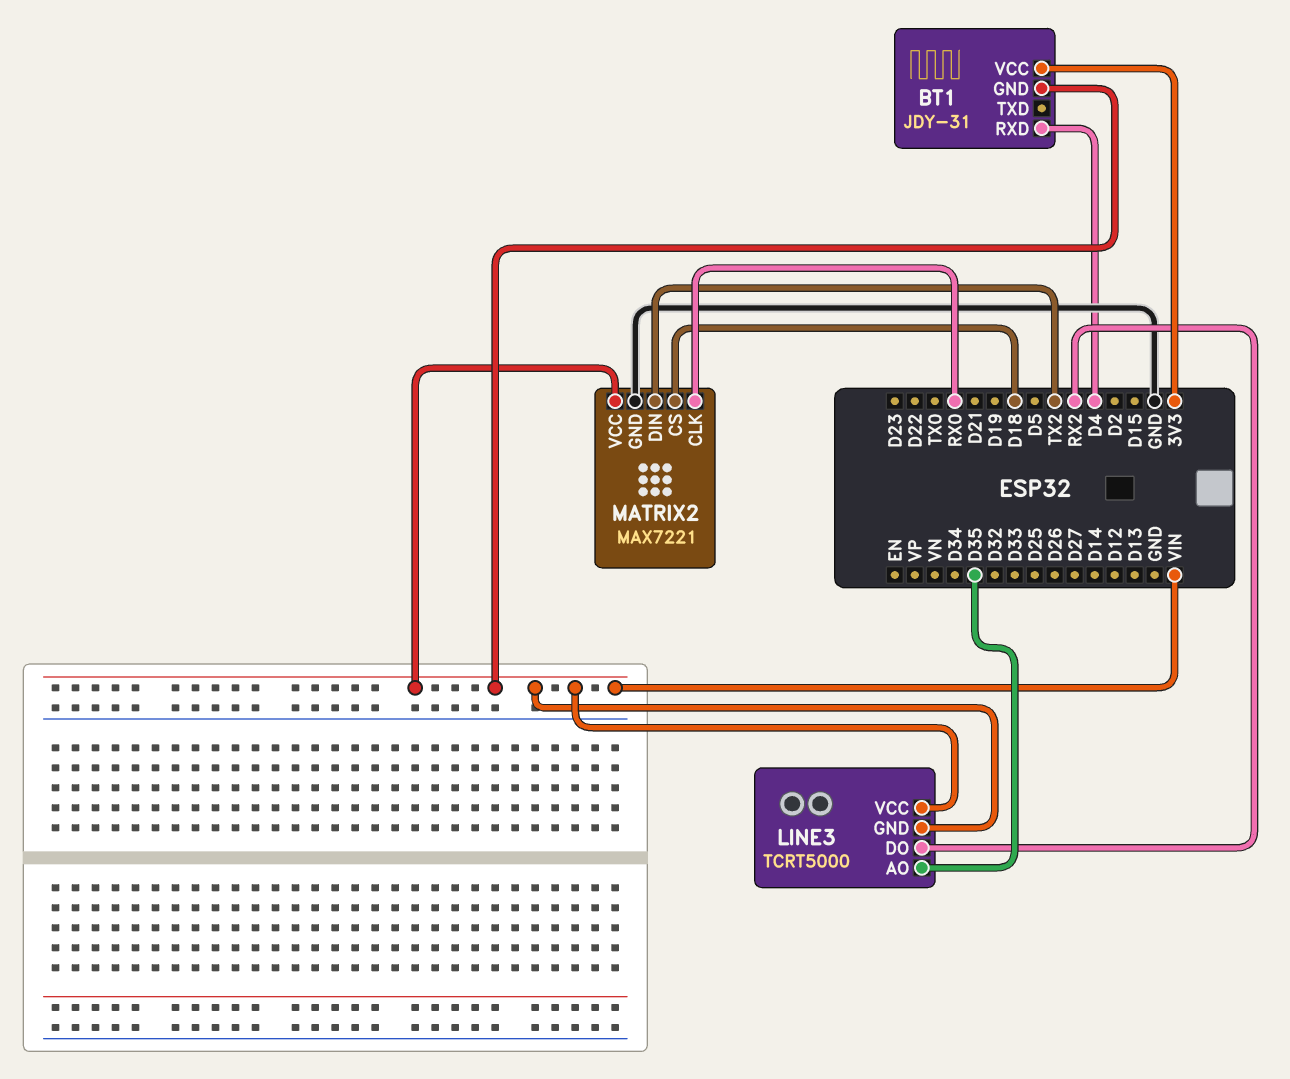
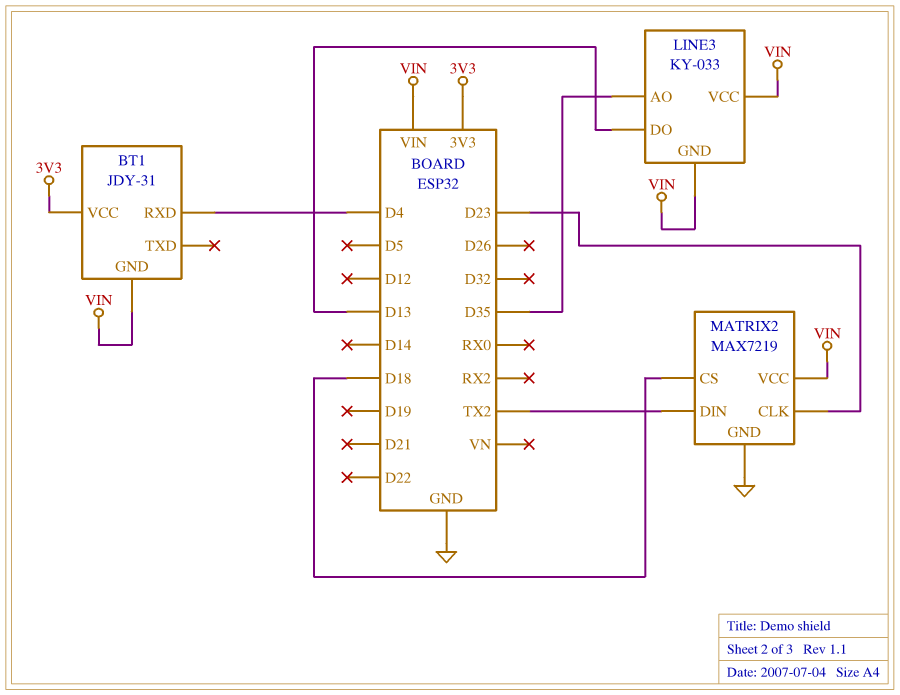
LINE3: TCRT5000 -> KY-033
LINE3 pin DO: RX2 -> D13
MATRIX2: MAX7221 -> MAX7219
MATRIX2 pin CLK: RX0 -> D23

